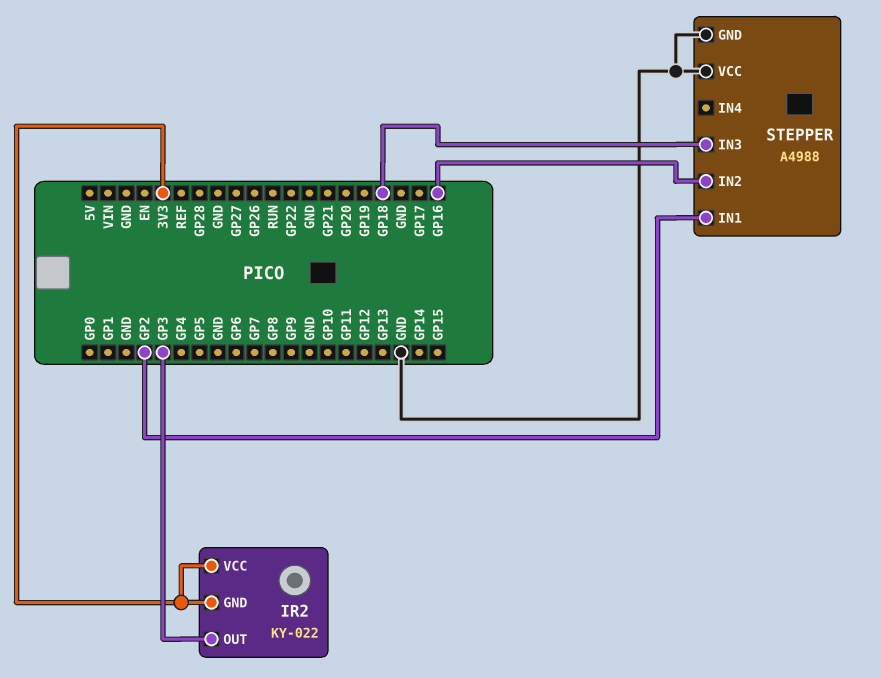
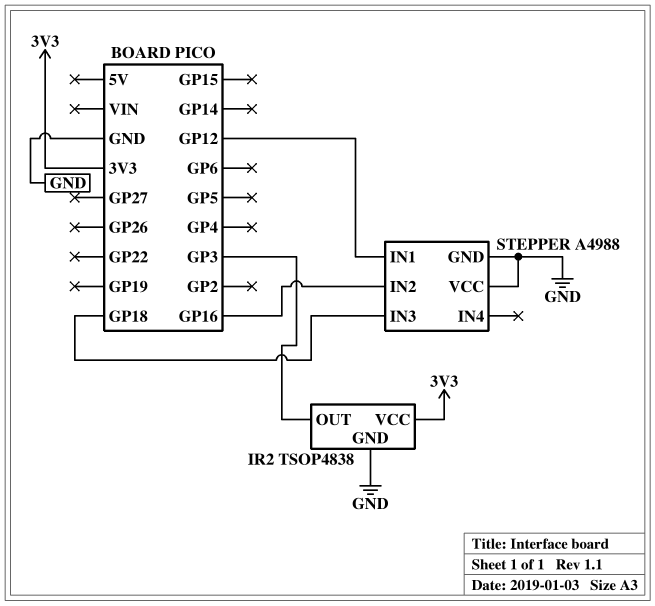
IR2: KY-022 -> TSOP4838
IR2 pin GND: 3V3 -> GND
STEPPER pin IN1: GP2 -> GP12

